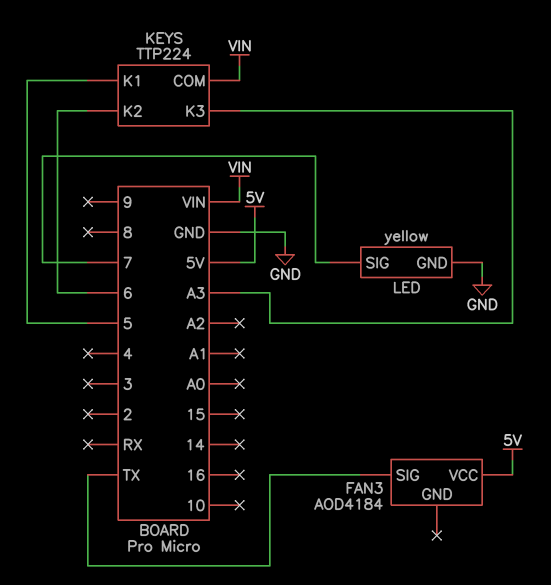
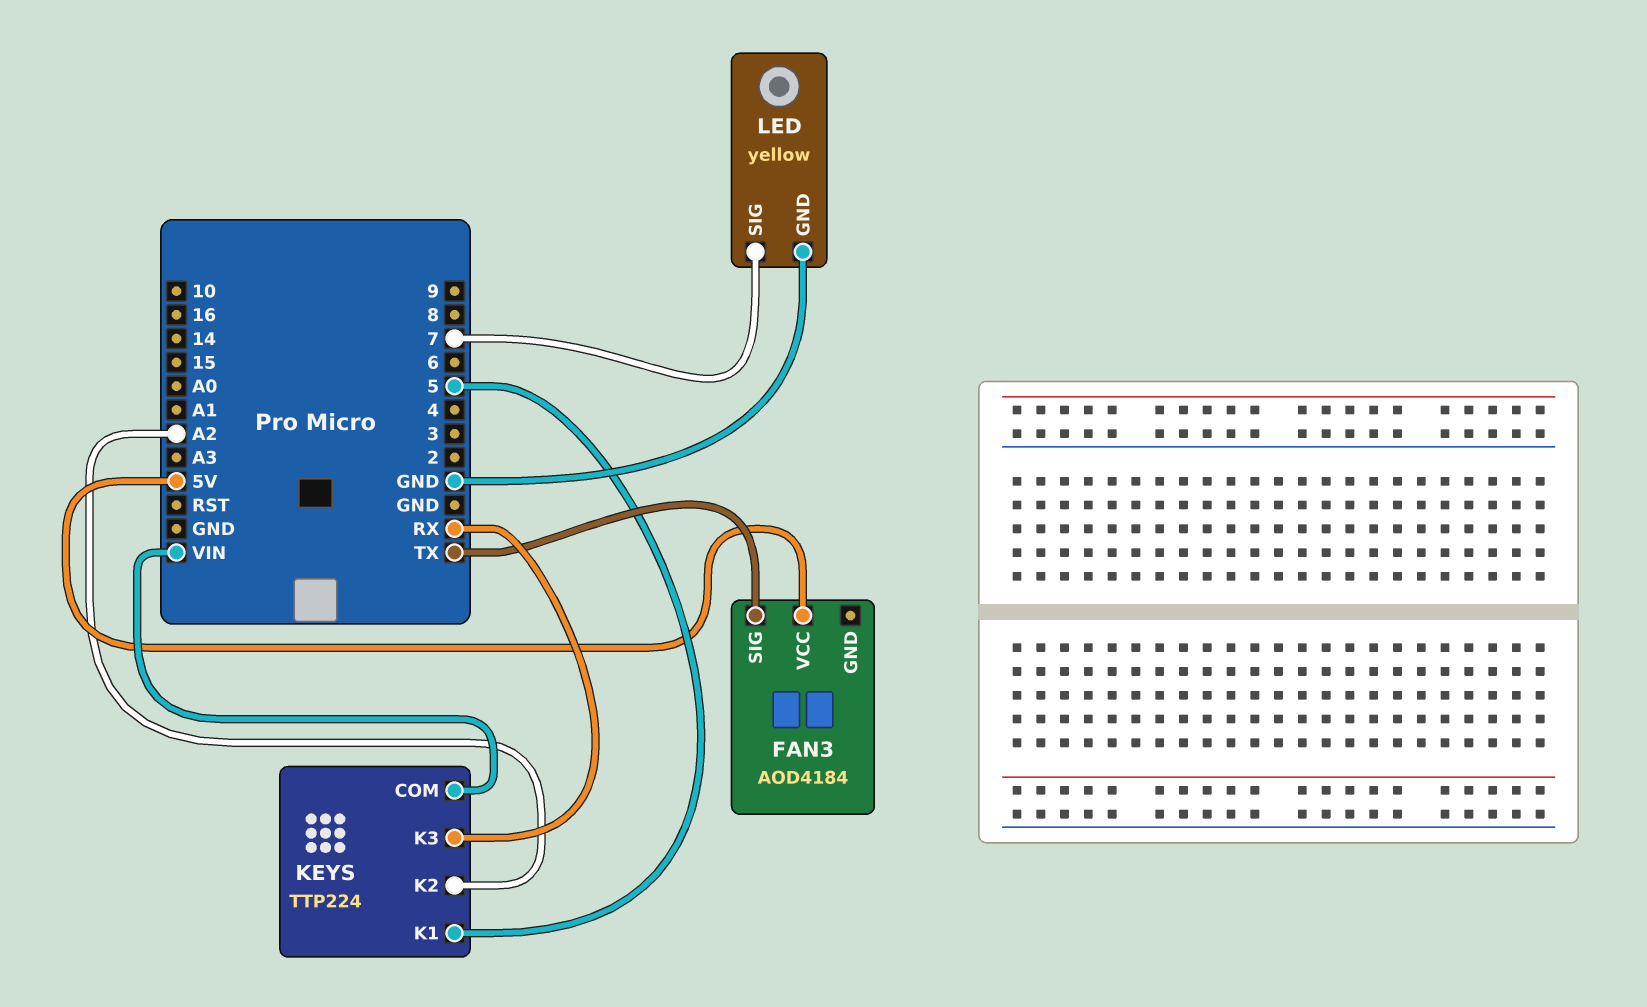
KEYS pin K2: 6 -> A2
KEYS pin K3: A3 -> RX

